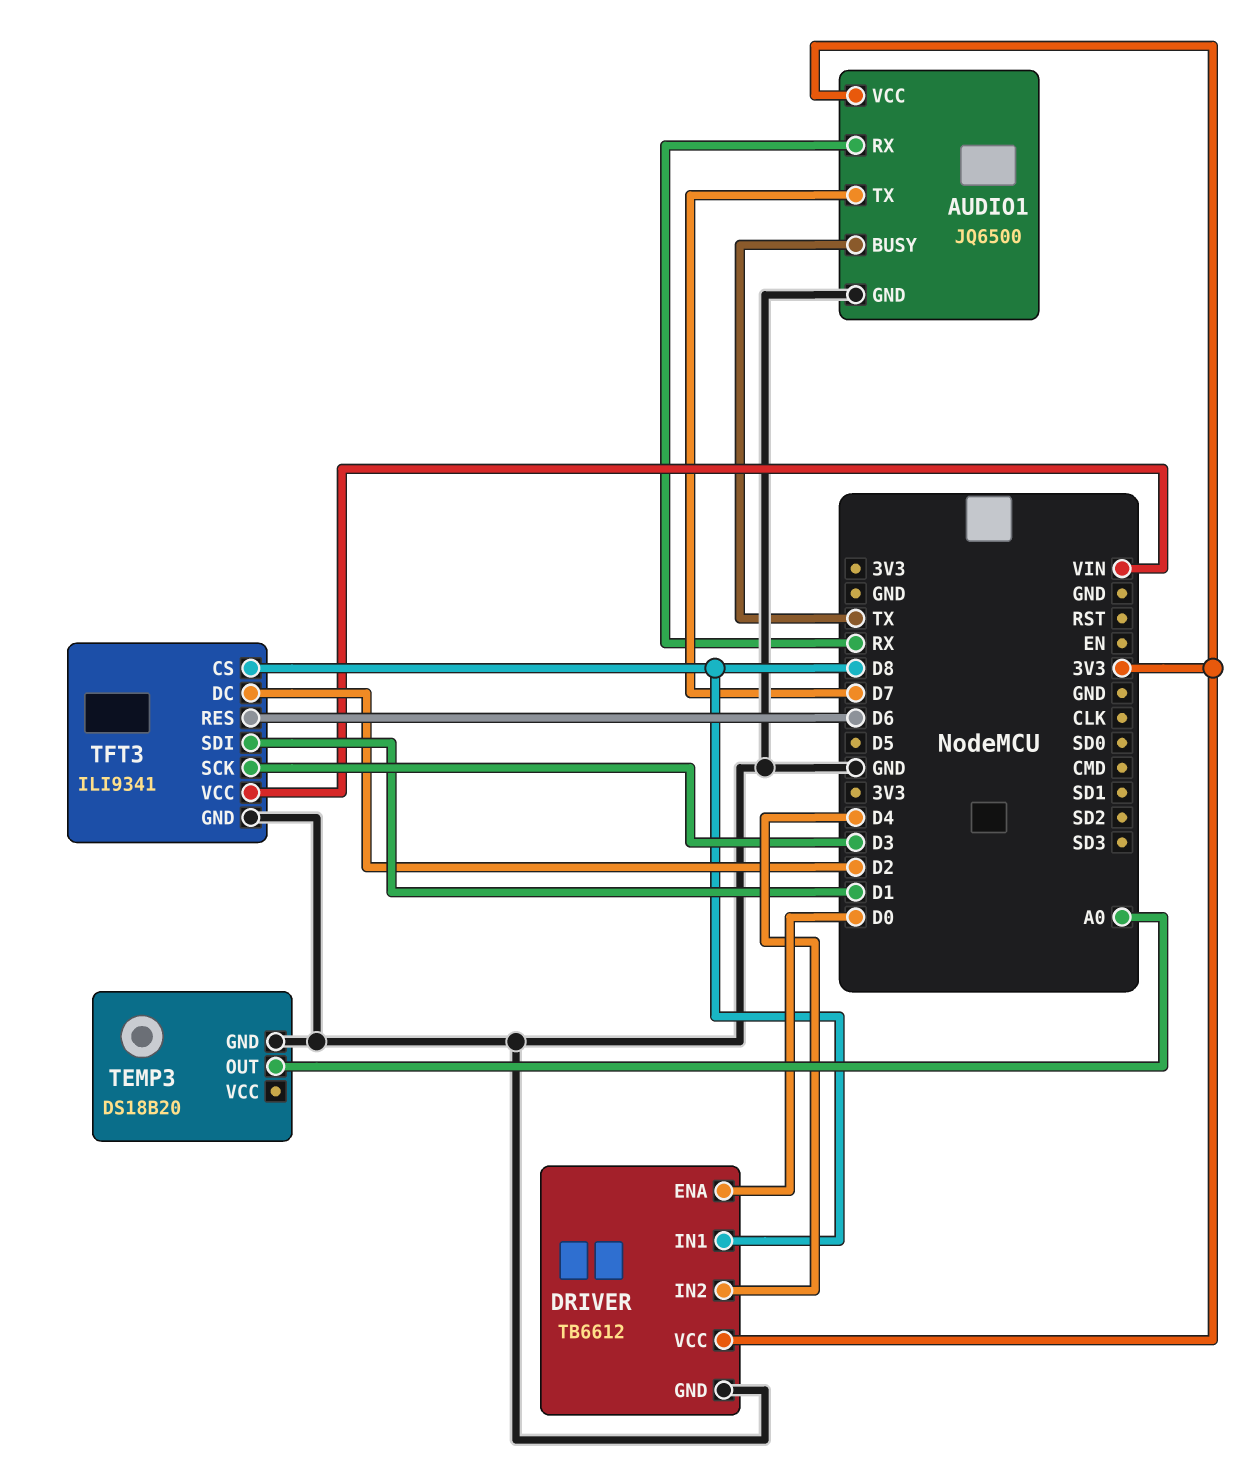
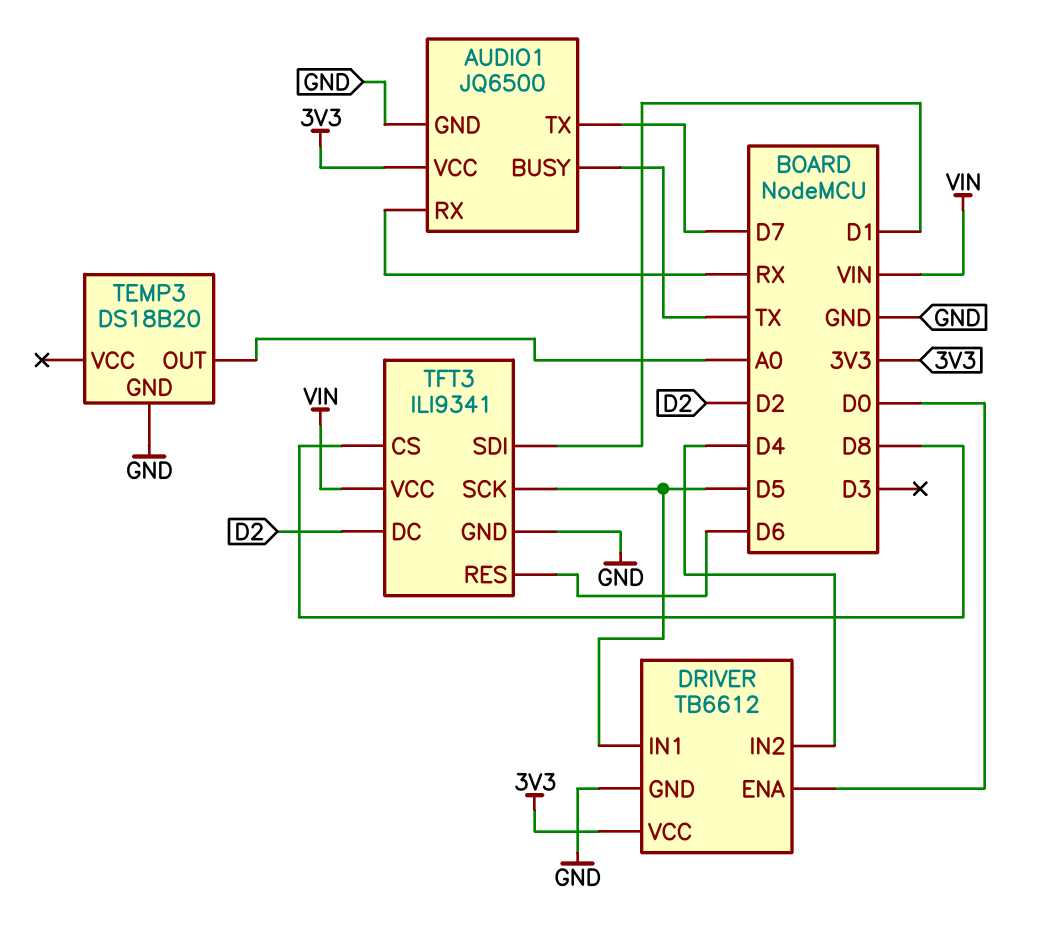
DRIVER pin IN1: D8 -> D5
TFT3 pin SCK: D3 -> D5

